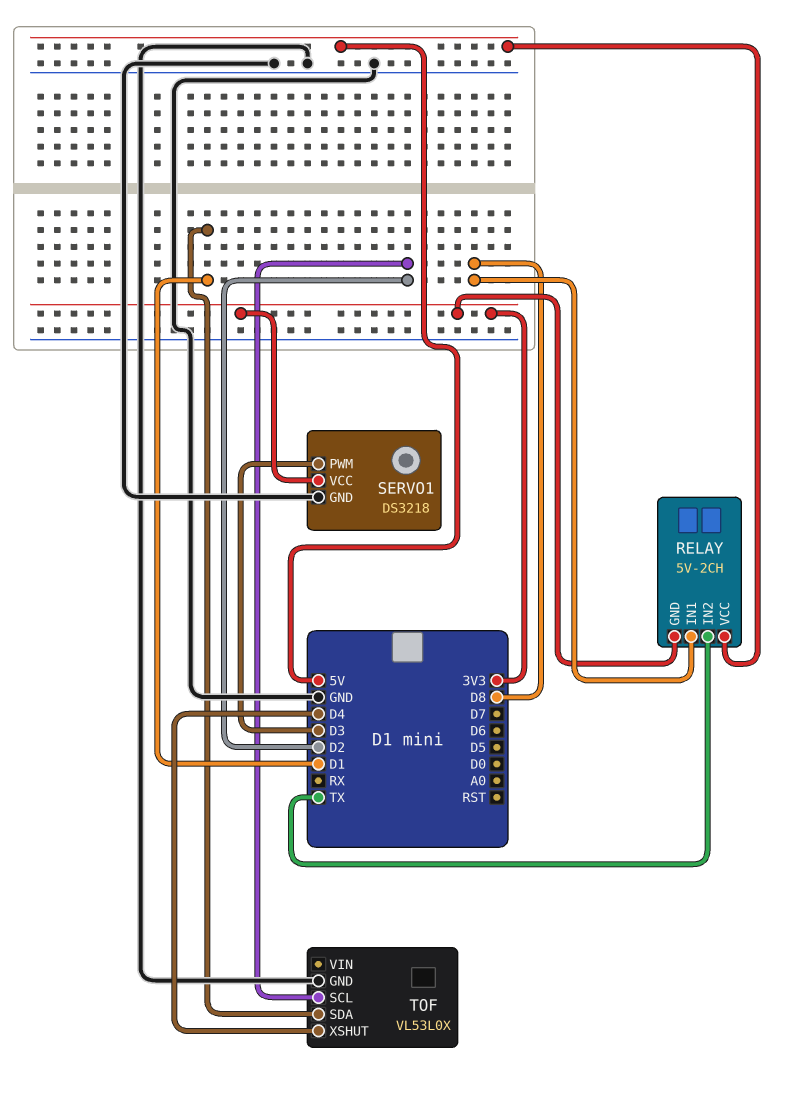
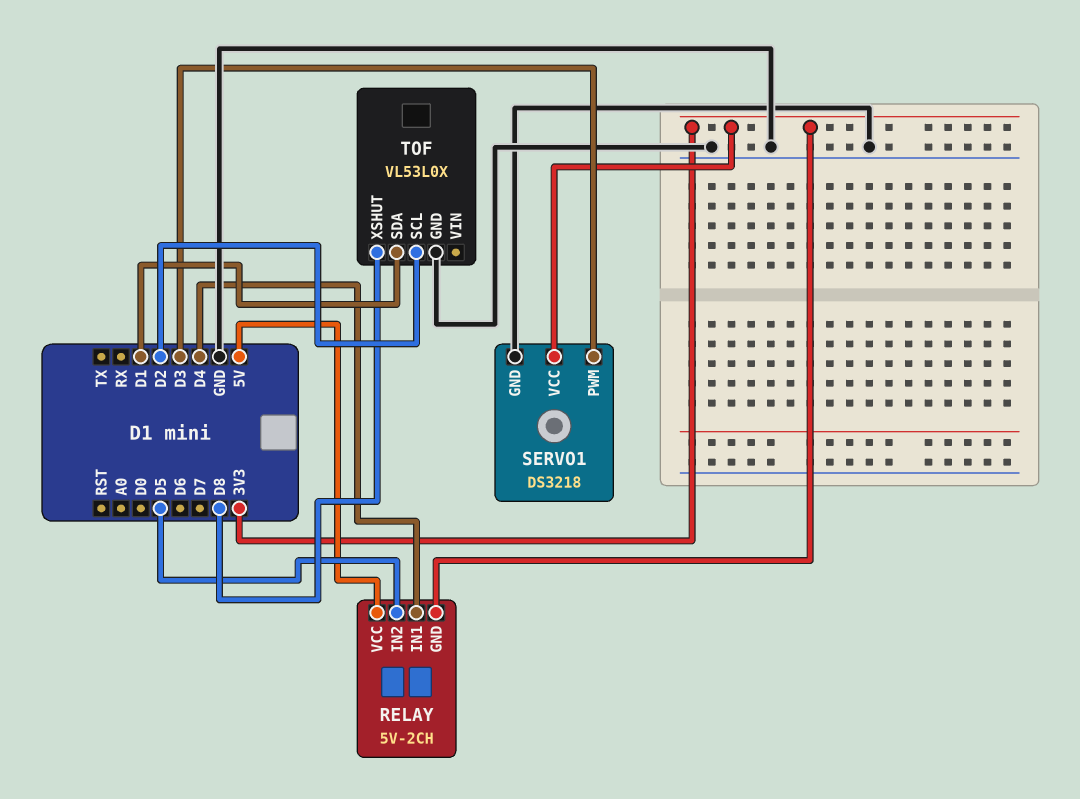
RELAY pin IN1: D8 -> D4
RELAY pin IN2: TX -> D5
TOF pin XSHUT: D4 -> D8

